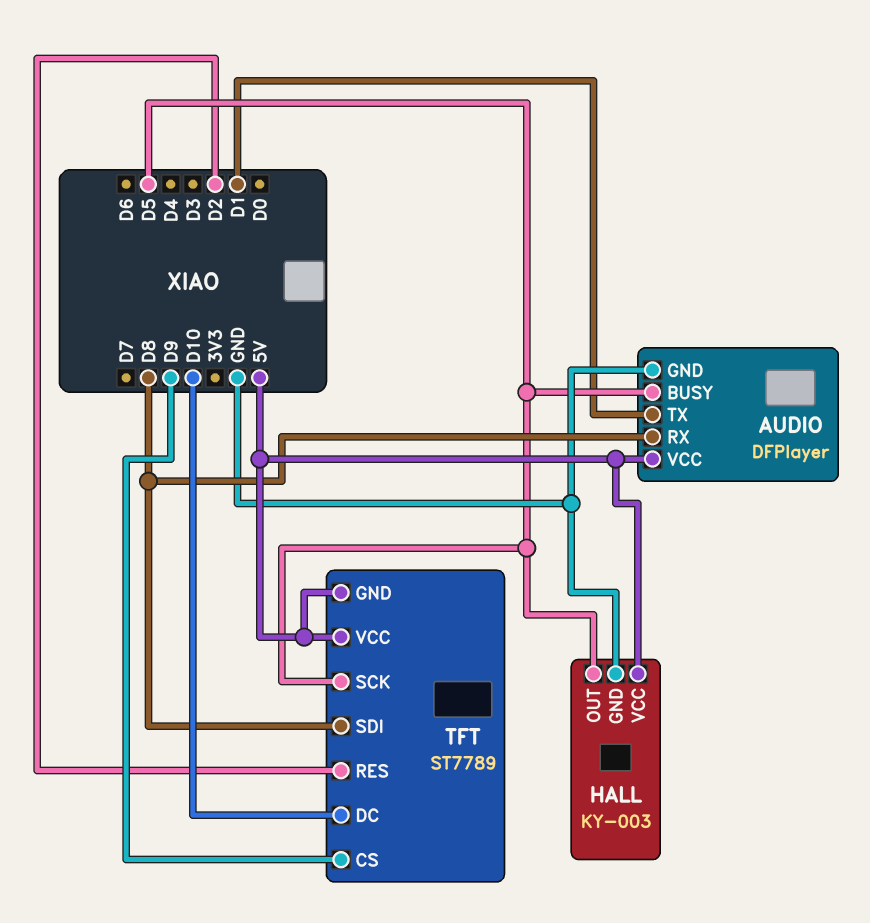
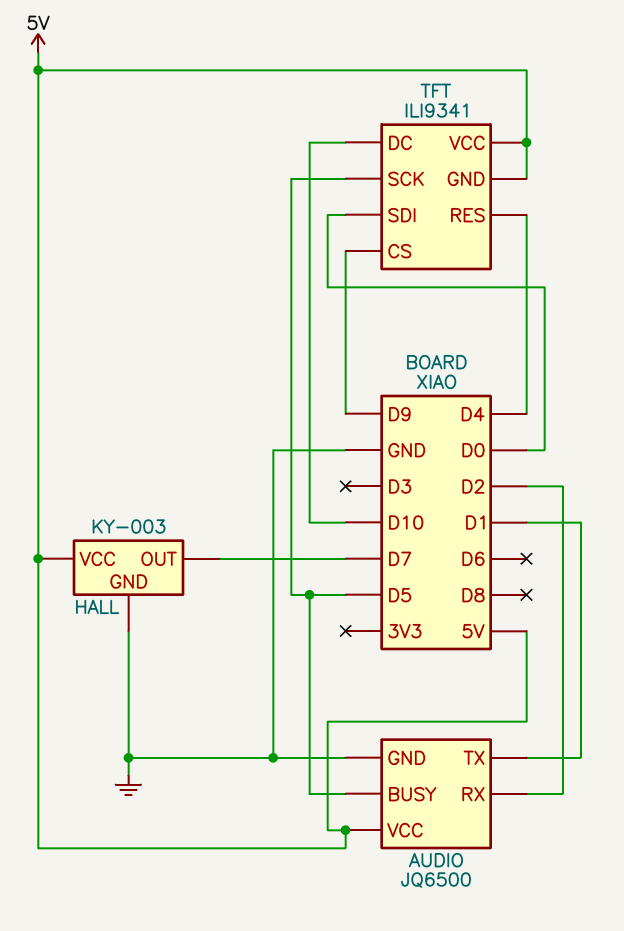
AUDIO: DFPlayer -> JQ6500
AUDIO pin RX: D8 -> D2
HALL pin OUT: D5 -> D7
TFT: ST7789 -> ILI9341
TFT pin RES: D2 -> D4
TFT pin SDI: D8 -> D0

